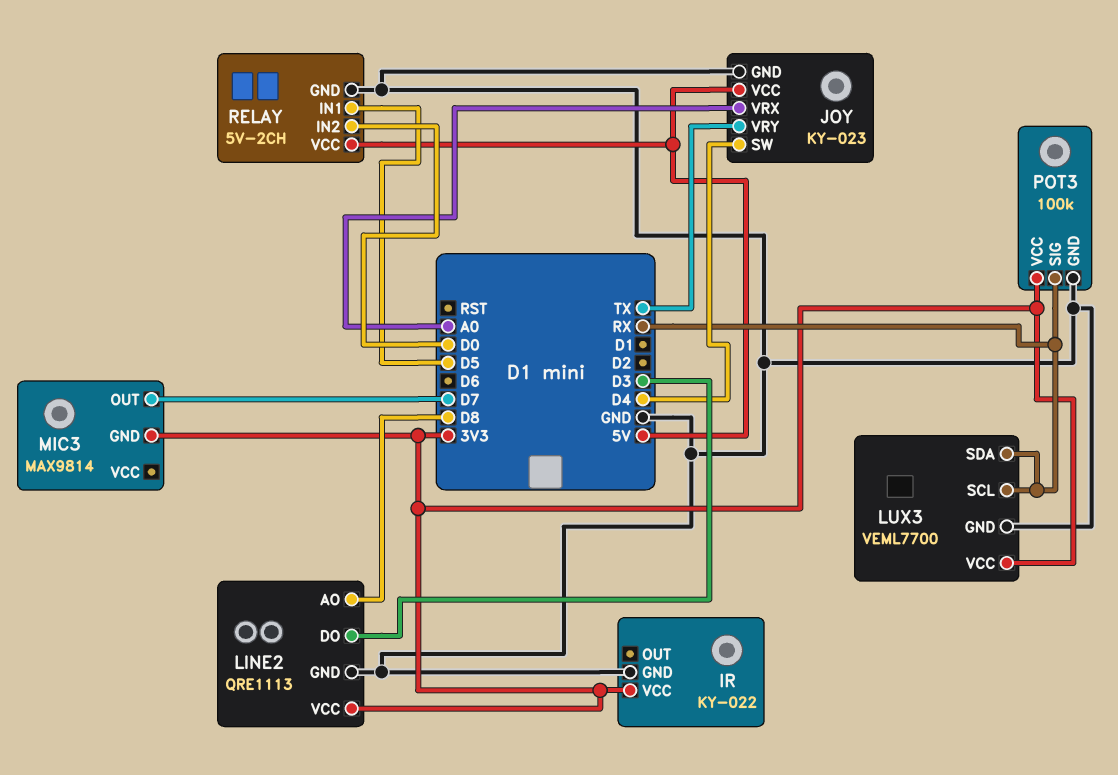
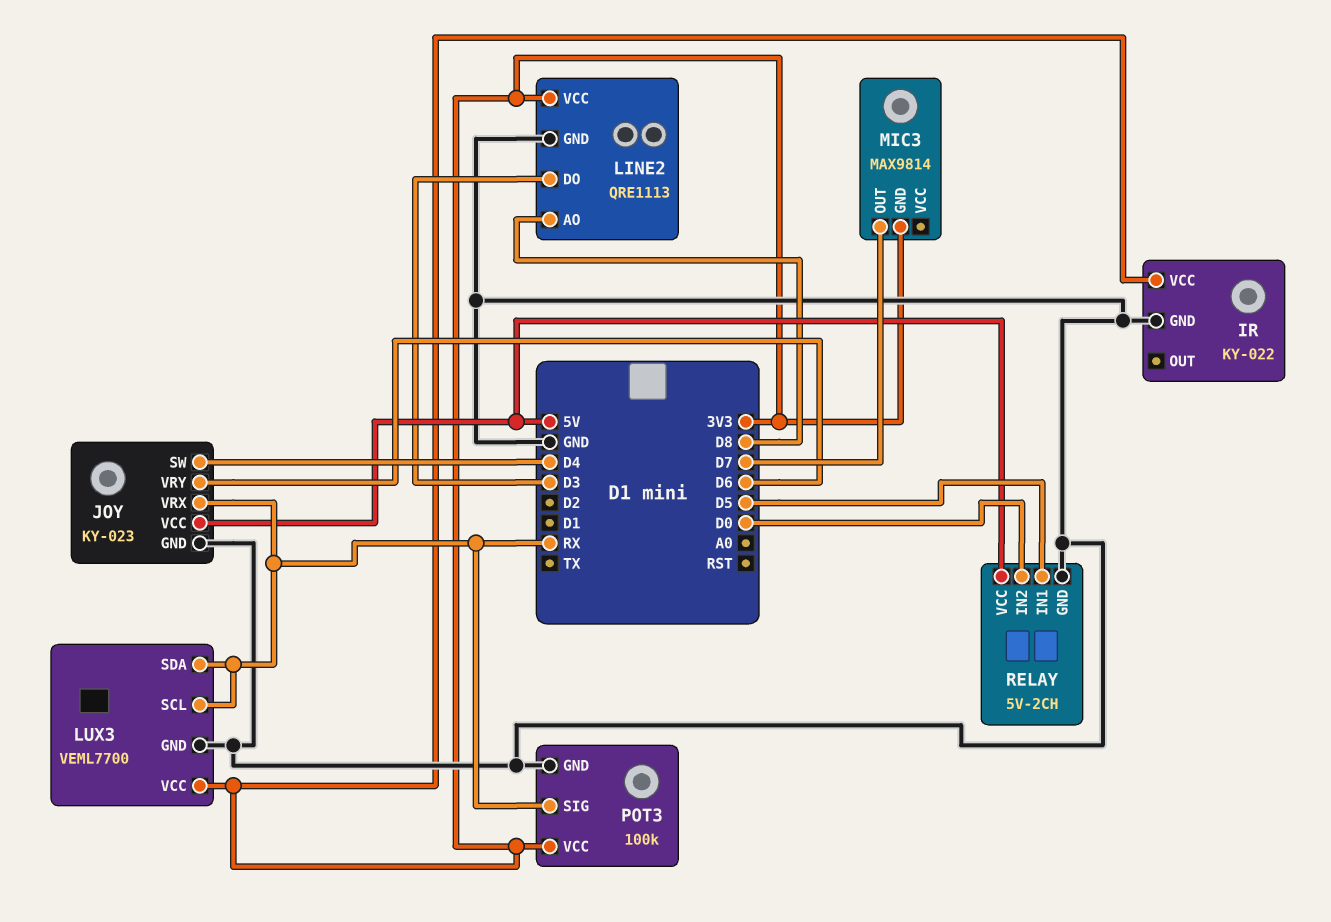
JOY pin VRX: A0 -> RX
JOY pin VRY: TX -> D6

